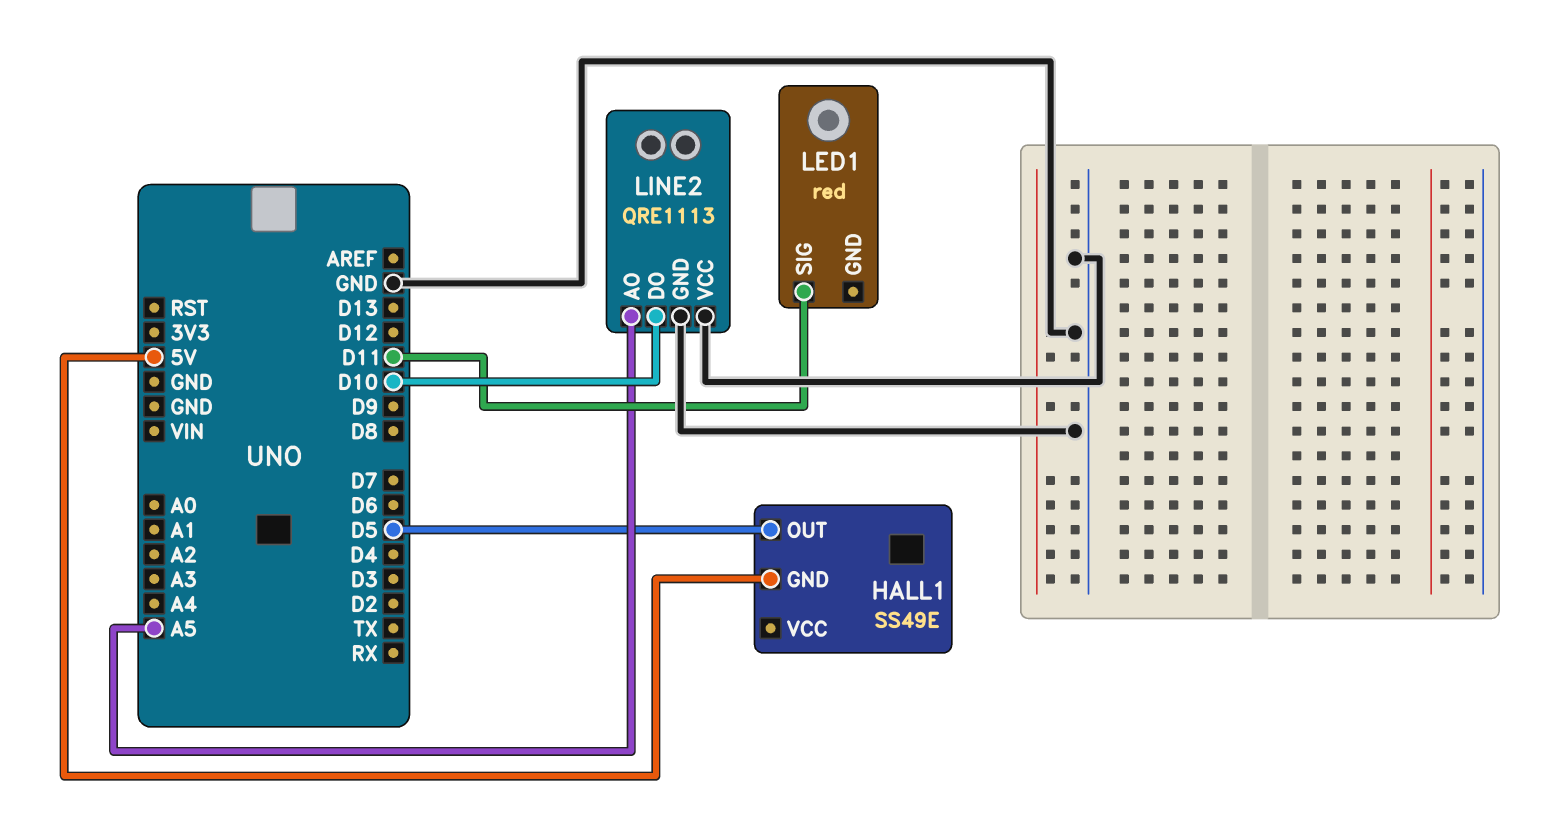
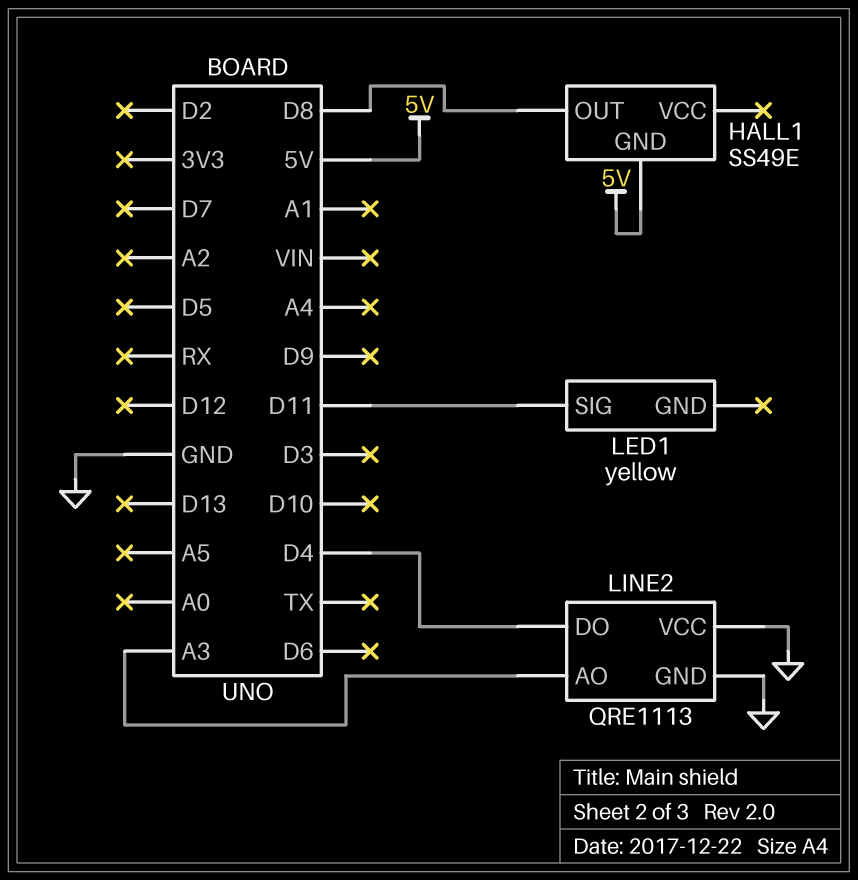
HALL1 pin OUT: D5 -> D8
LED1: red -> yellow
LINE2 pin AO: A5 -> A3
LINE2 pin DO: D10 -> D4

